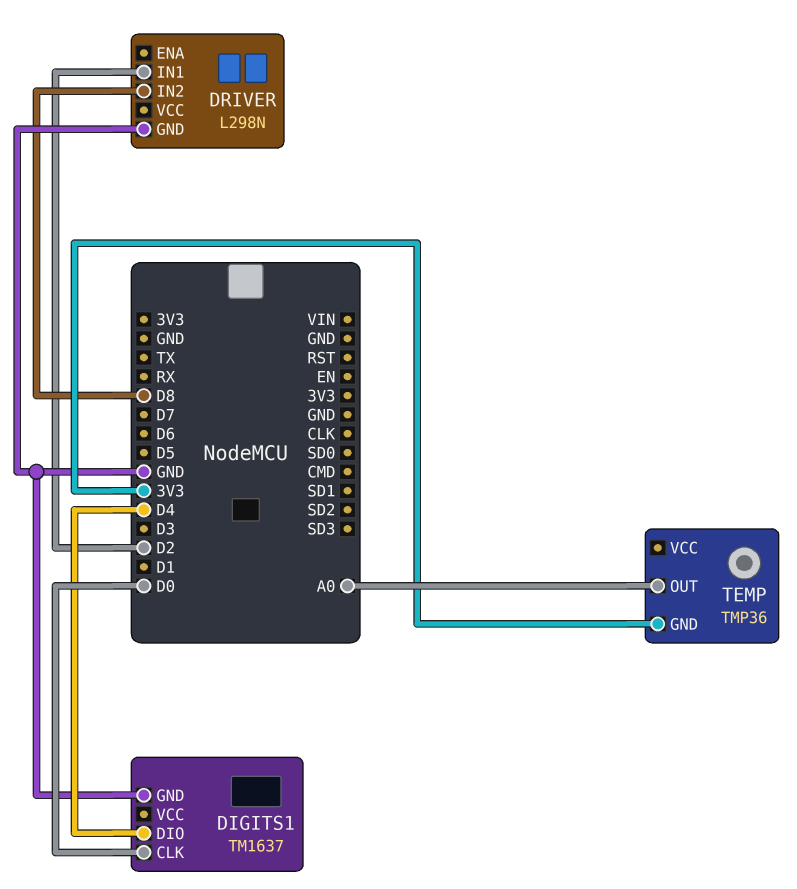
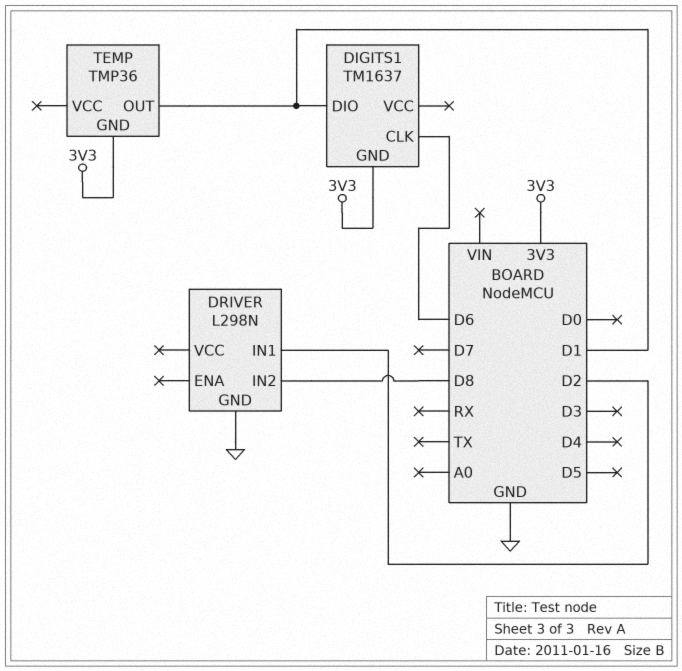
DIGITS1 pin CLK: D0 -> D6
DIGITS1 pin DIO: D4 -> D1
DIGITS1 pin GND: GND -> 3V3
TEMP pin OUT: A0 -> D1

